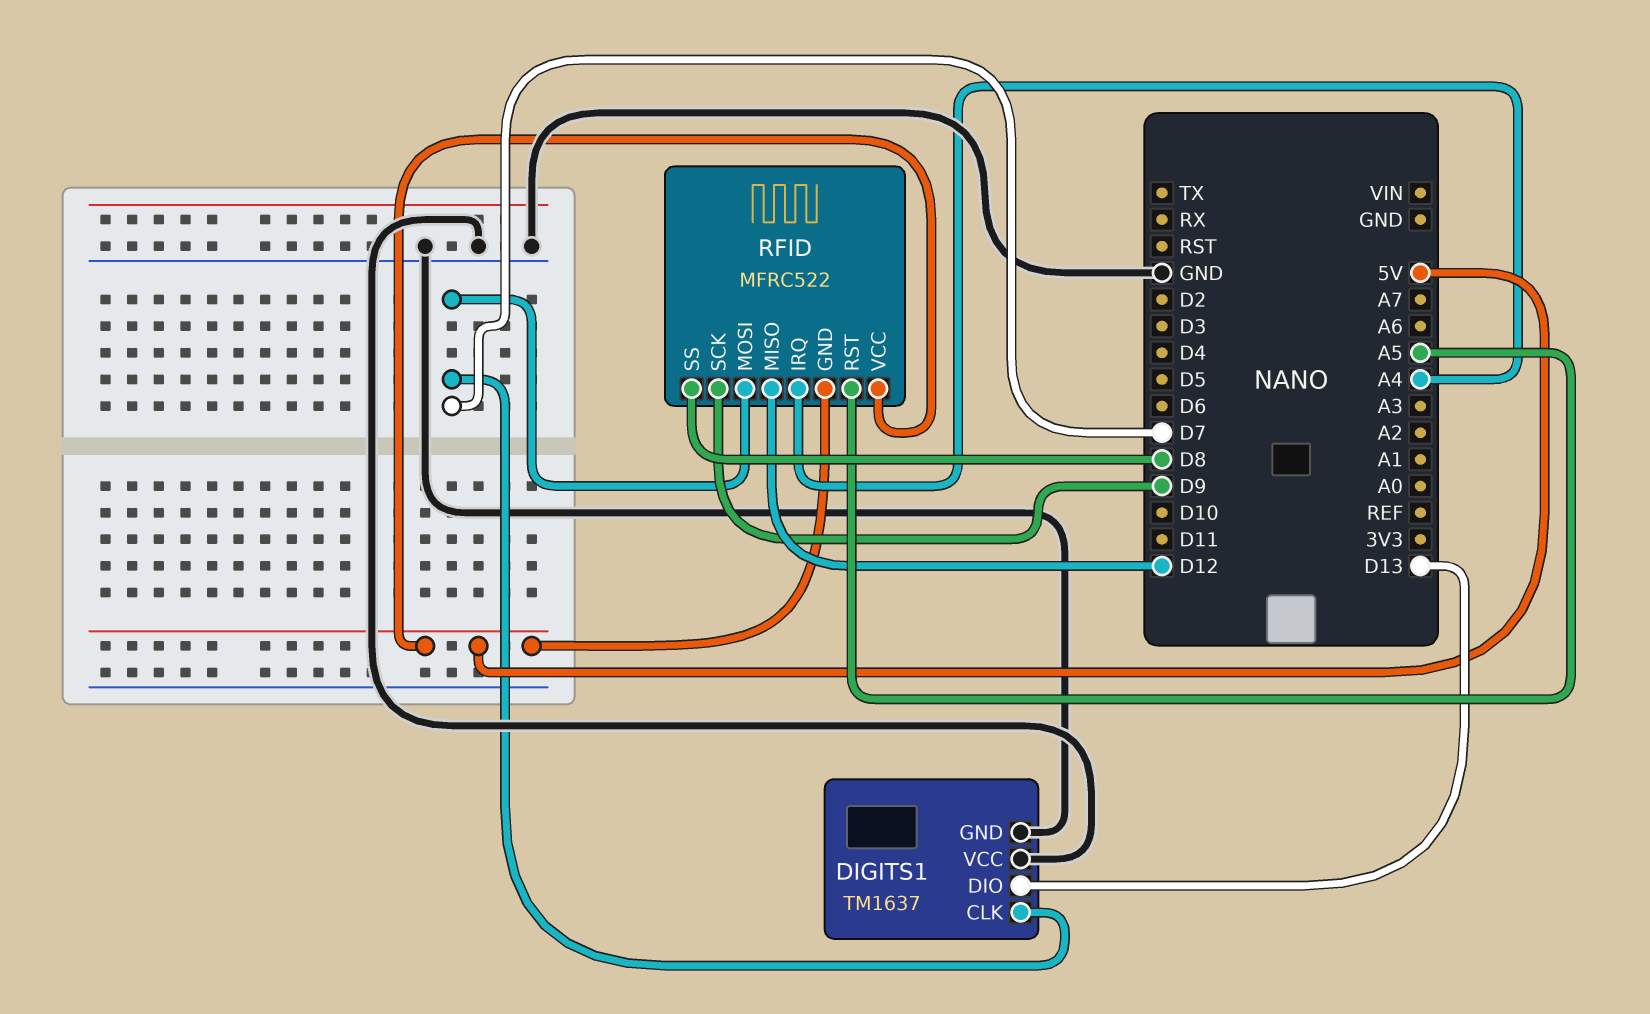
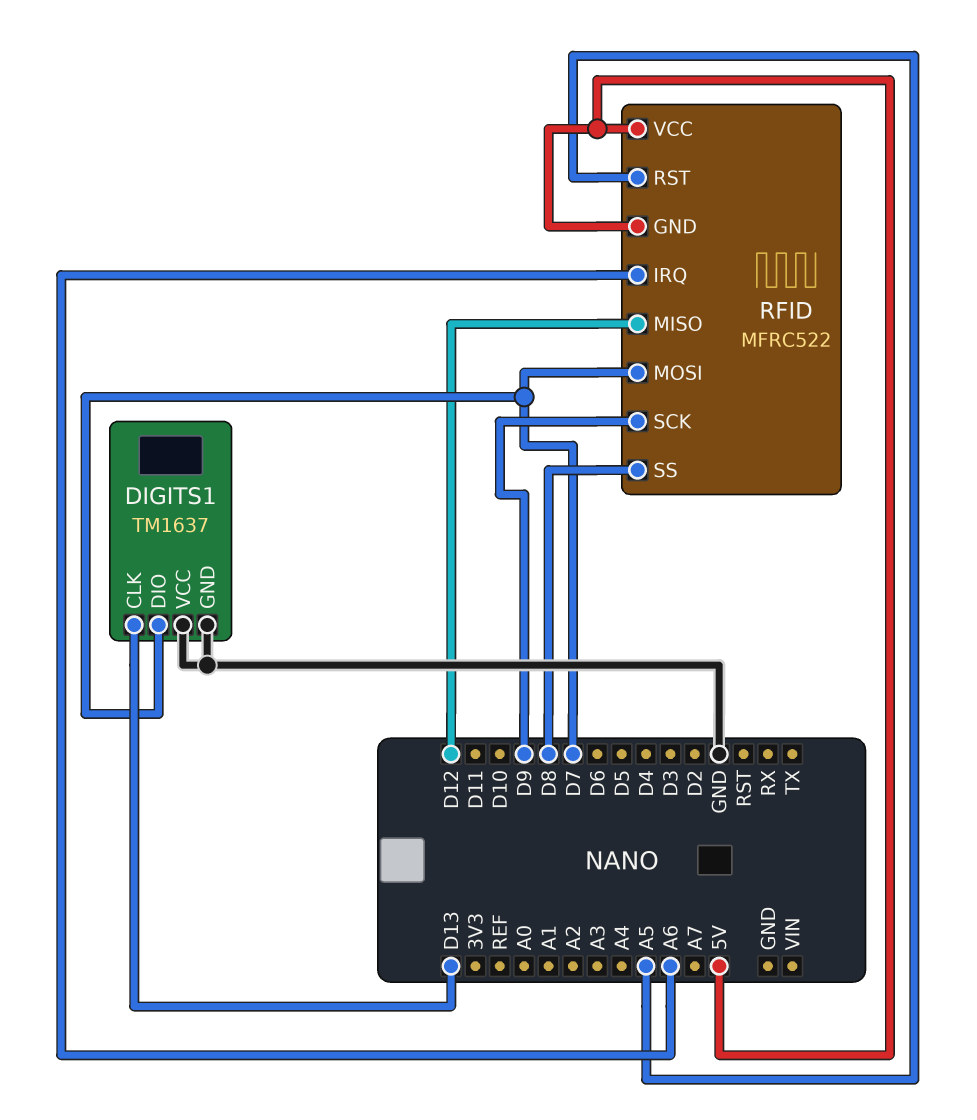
DIGITS1 pin CLK: D7 -> D13
DIGITS1 pin DIO: D13 -> D7
RFID pin IRQ: A4 -> A6

